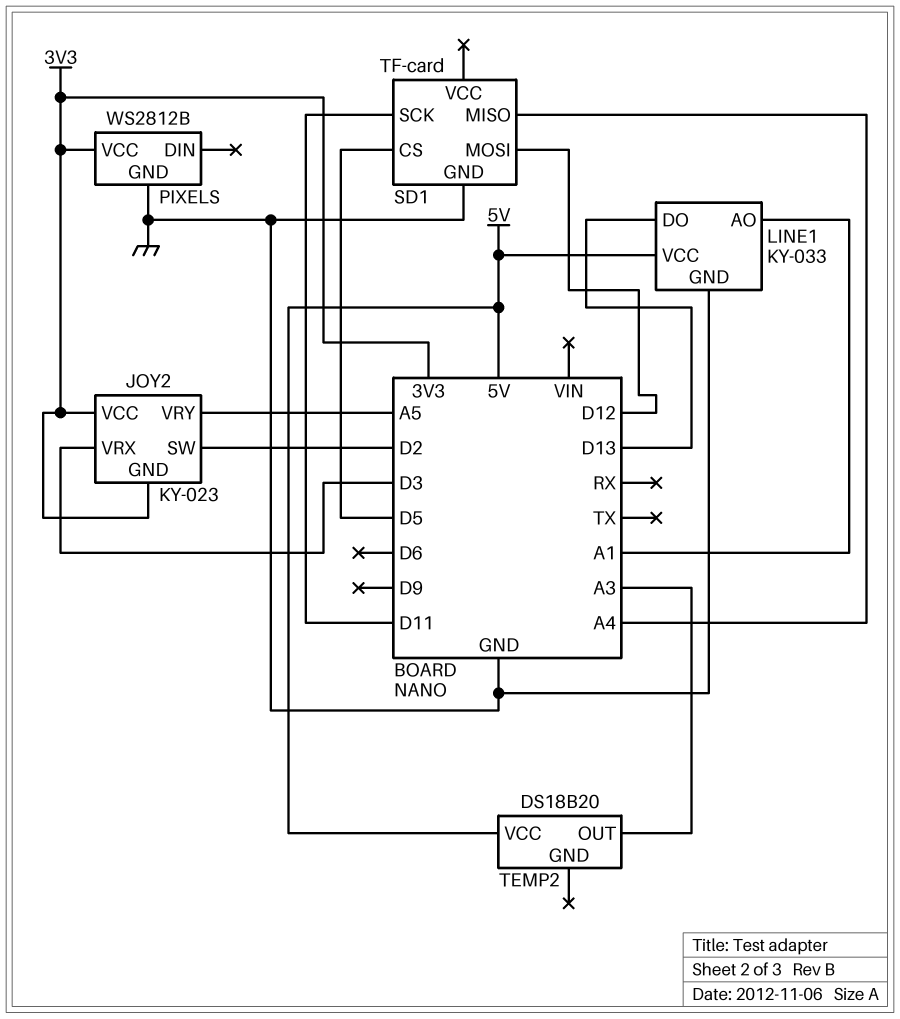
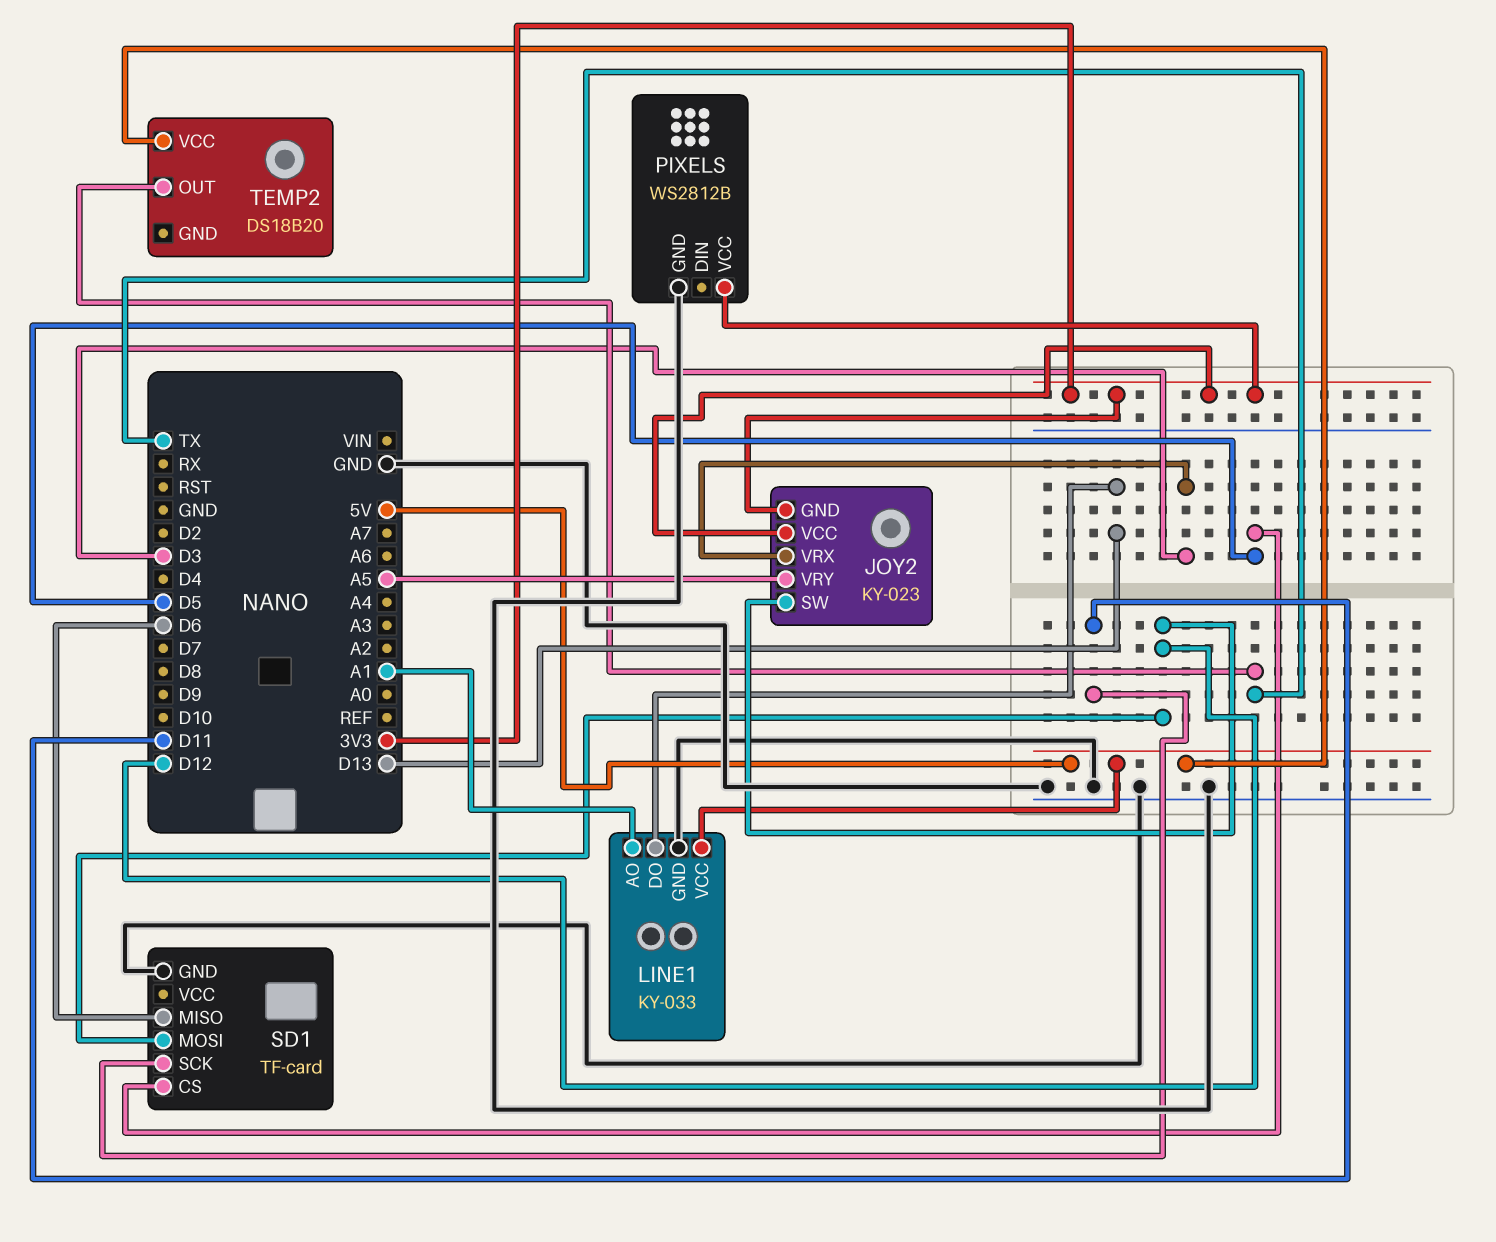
JOY2 pin SW: D2 -> D12
SD1 pin MISO: A4 -> D6
TEMP2 pin OUT: A3 -> TX

